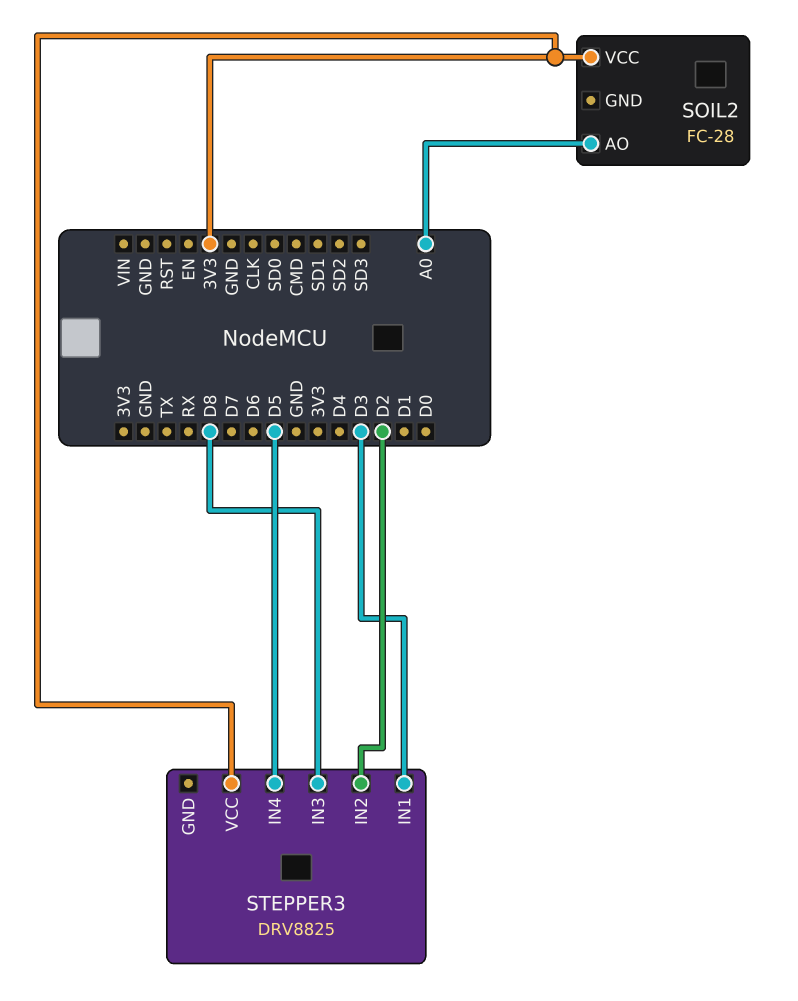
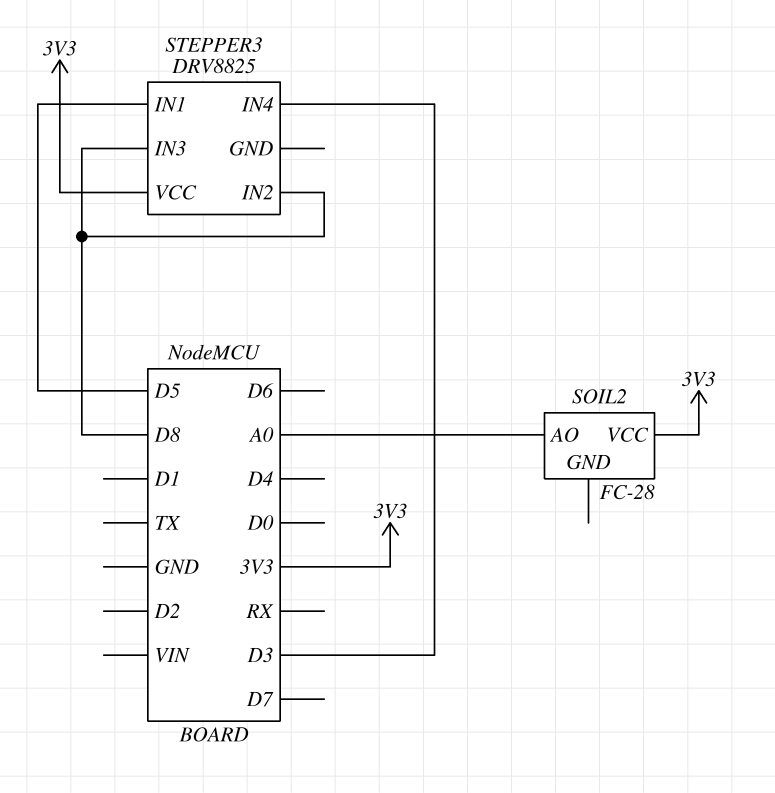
STEPPER3 pin IN1: D3 -> D5
STEPPER3 pin IN2: D2 -> D8
STEPPER3 pin IN4: D5 -> D3

